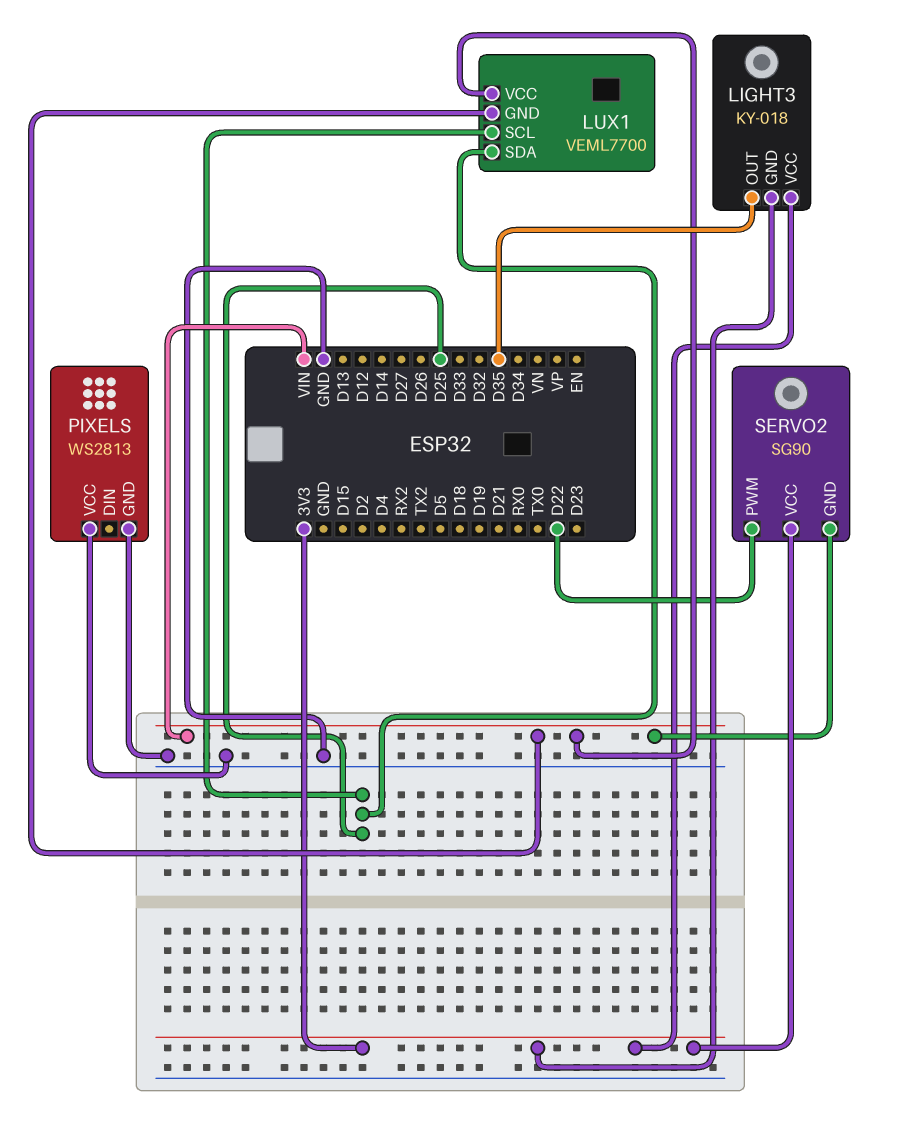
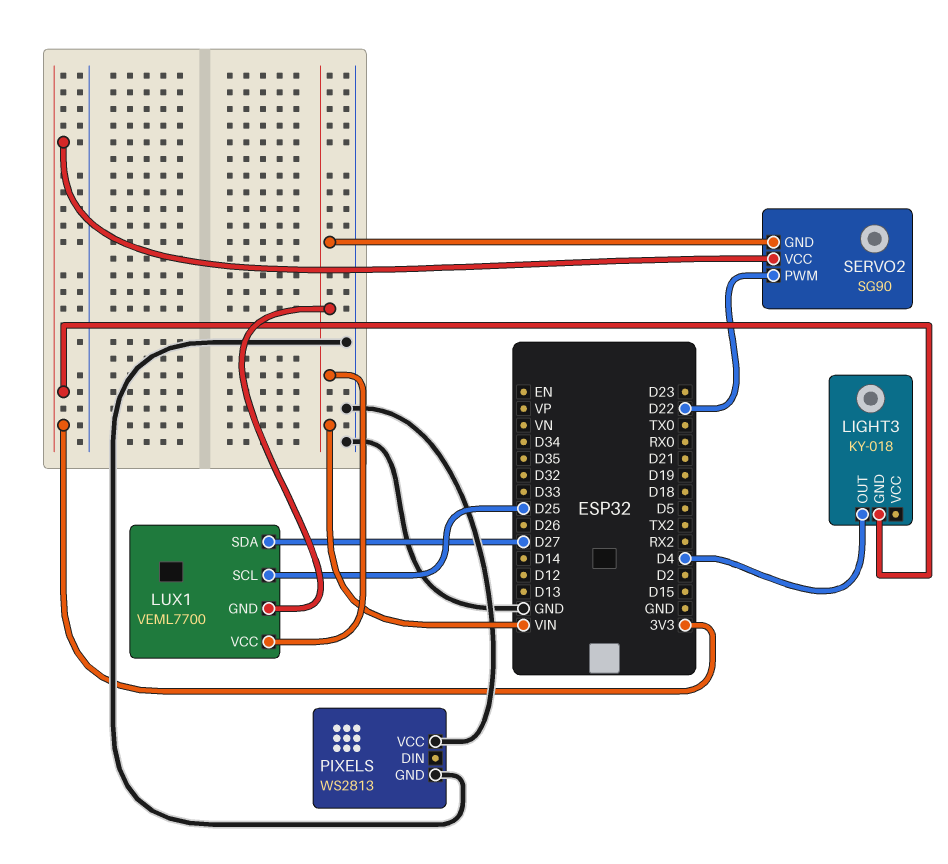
LIGHT3 pin OUT: D35 -> D4
LIGHT3 pin VCC: 3V3 -> none
LUX1 pin SDA: D25 -> D27

